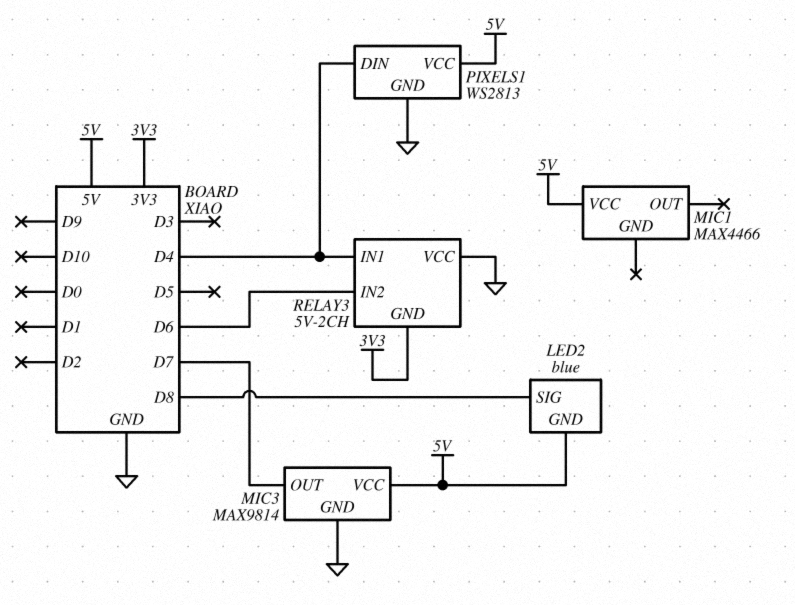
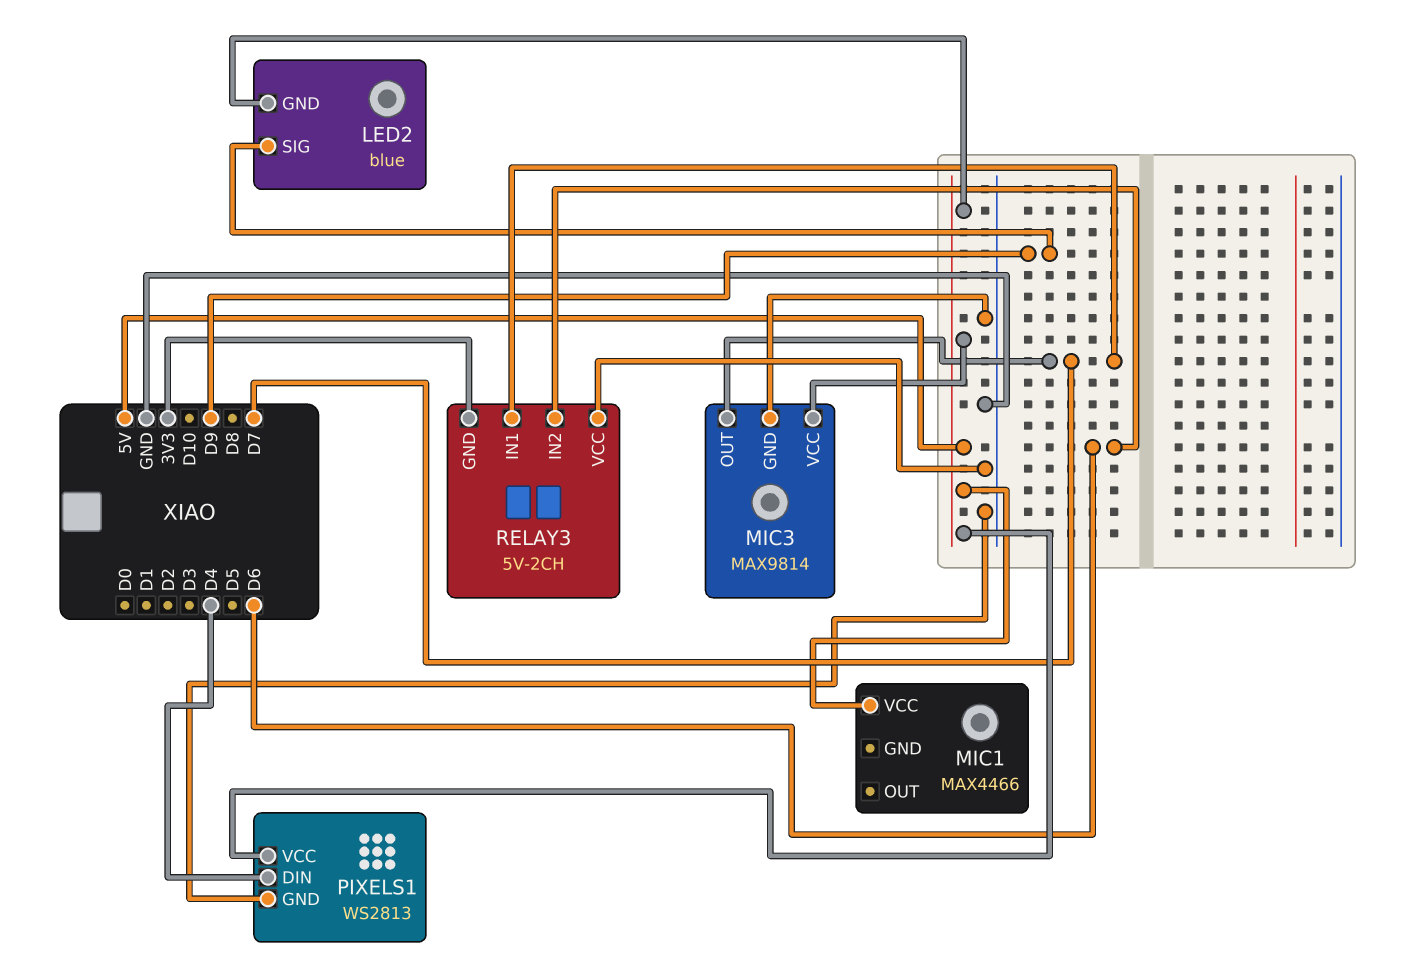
LED2 pin SIG: D8 -> D9
RELAY3 pin IN1: D4 -> D7

